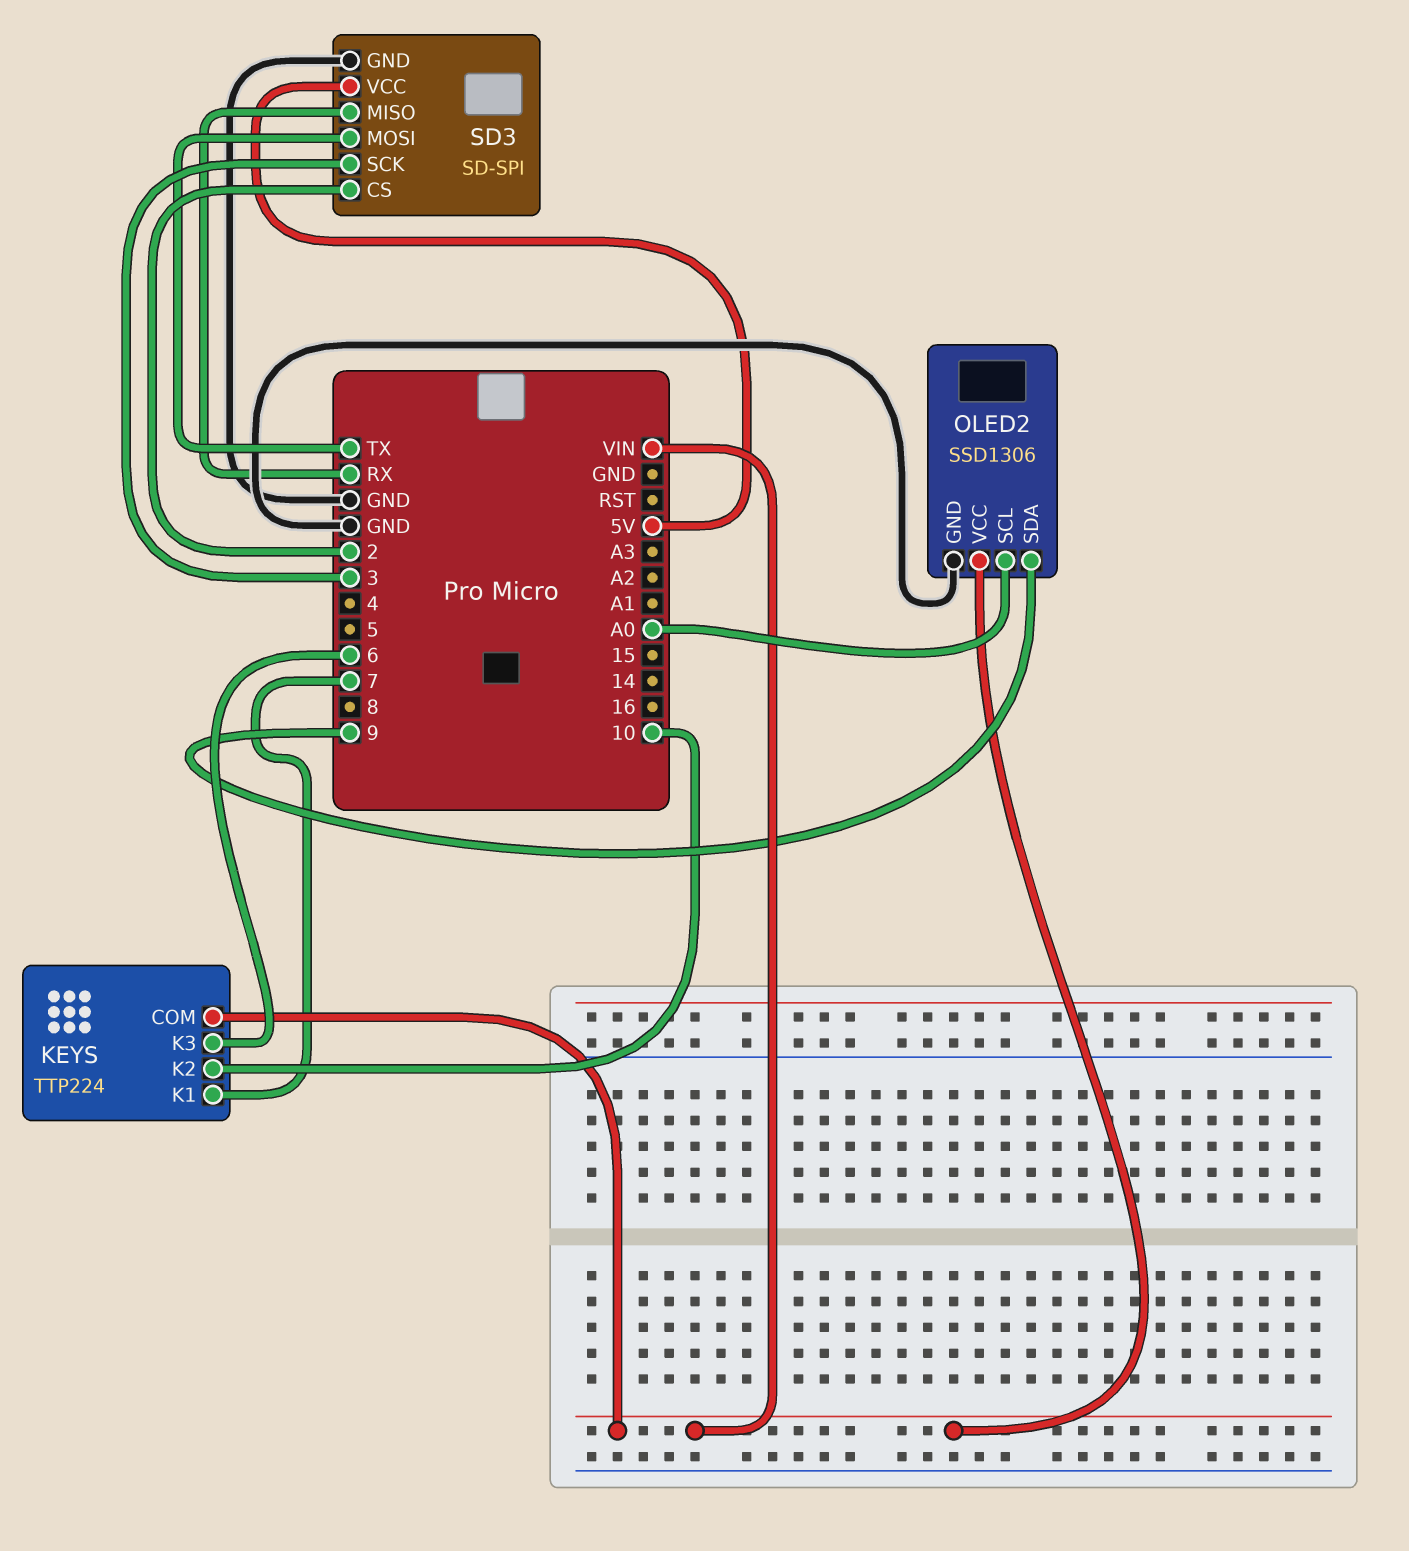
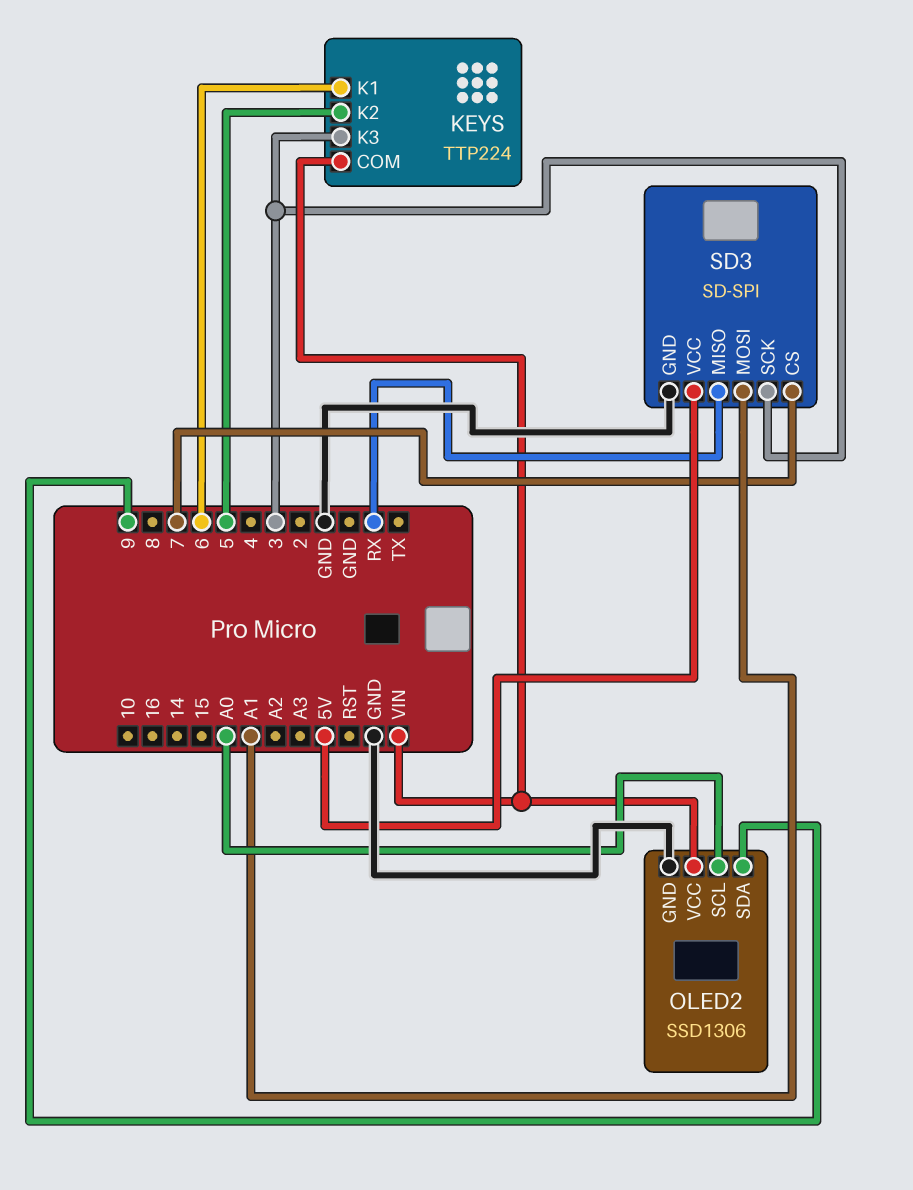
KEYS pin K1: 7 -> 6
KEYS pin K2: 10 -> 5
KEYS pin K3: 6 -> 3
SD3 pin CS: 2 -> 7
SD3 pin MOSI: TX -> A1

